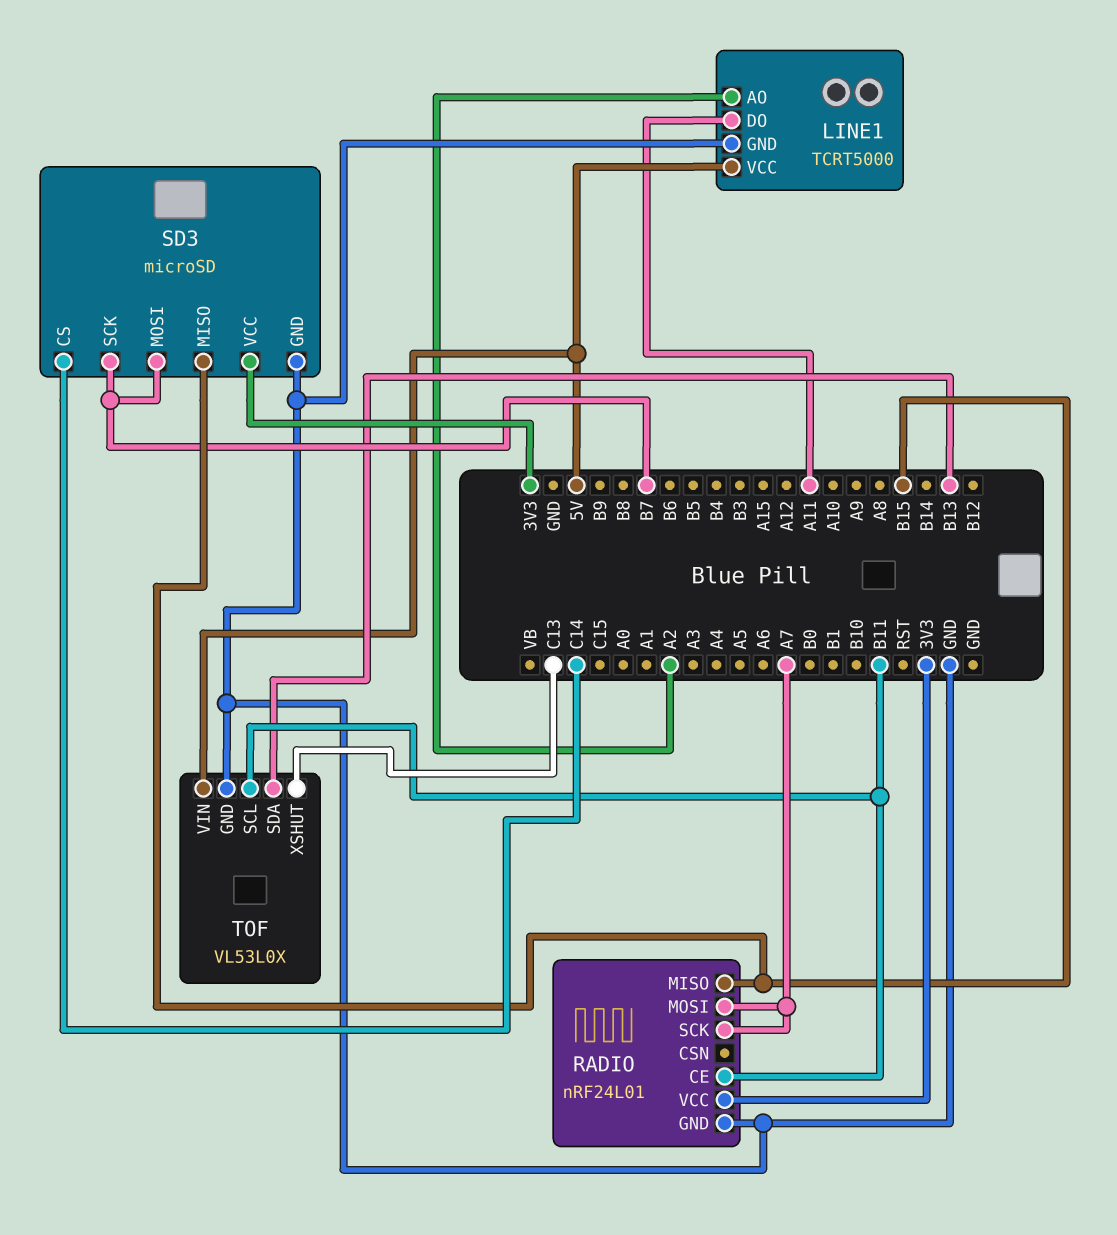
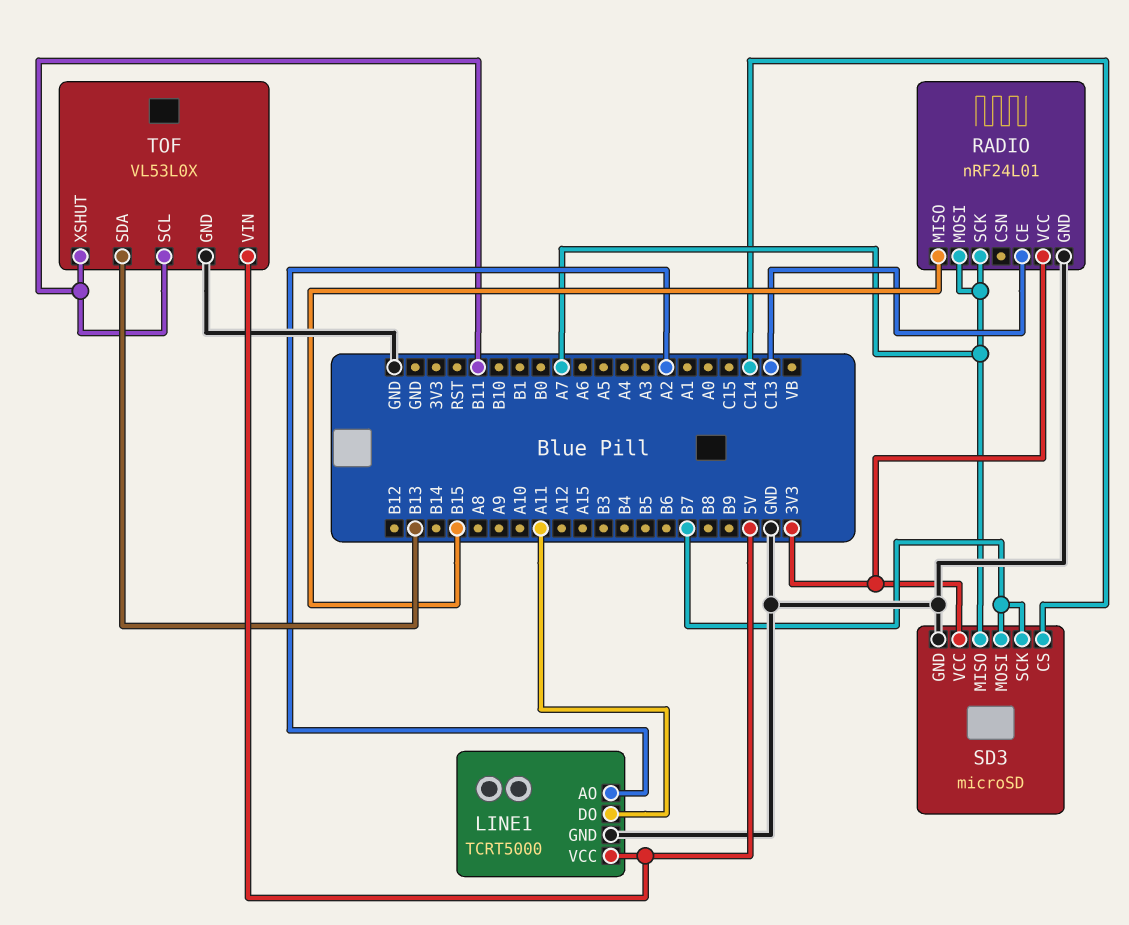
RADIO pin CE: B11 -> C13
SD3 pin MISO: B15 -> A7
TOF pin XSHUT: C13 -> B11

